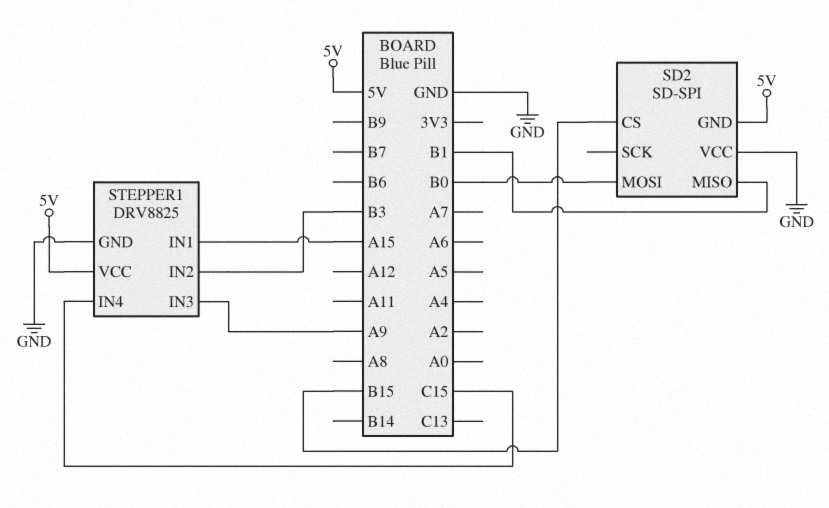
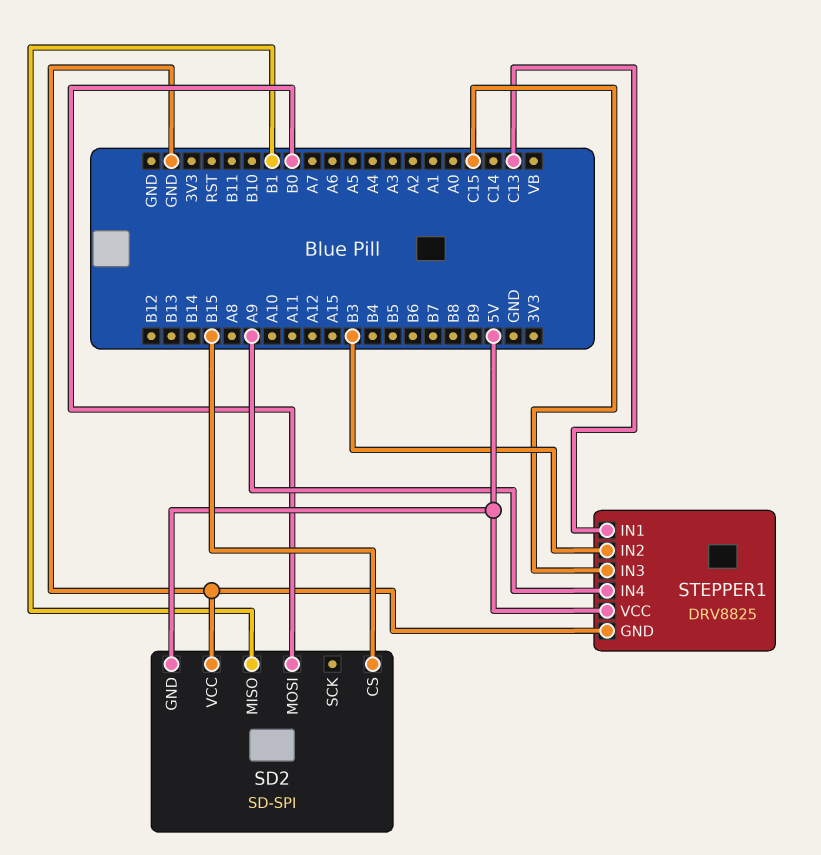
STEPPER1 pin IN1: A15 -> C13
STEPPER1 pin IN3: A9 -> C15
STEPPER1 pin IN4: C15 -> A9

